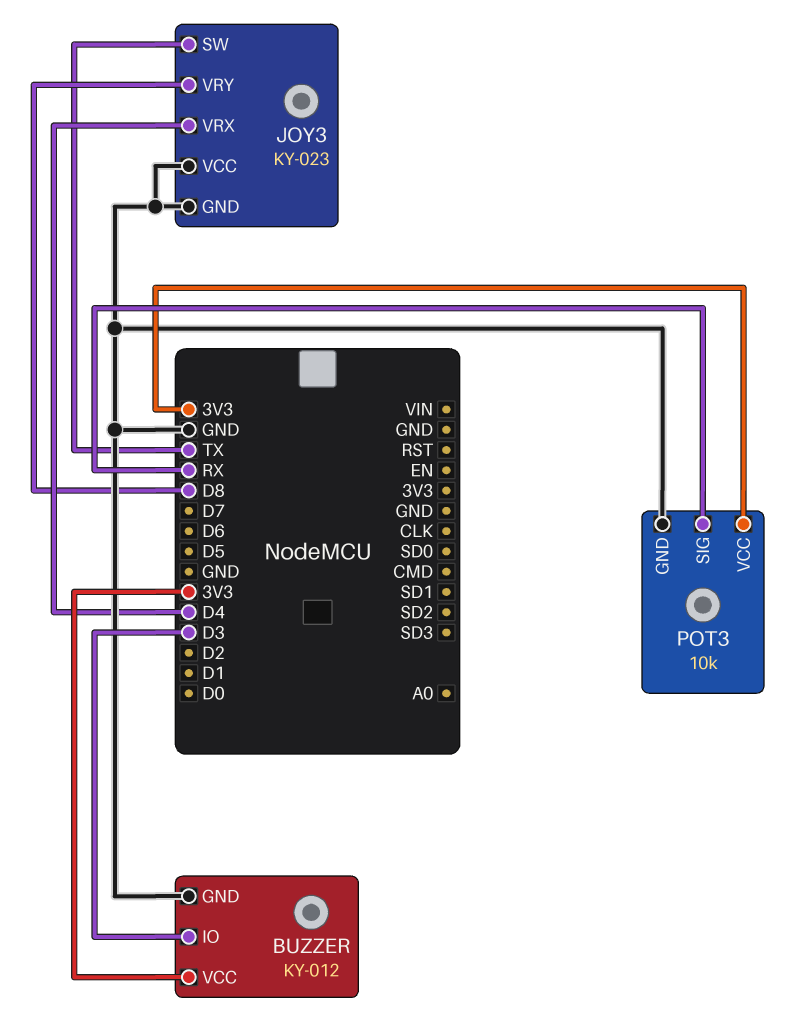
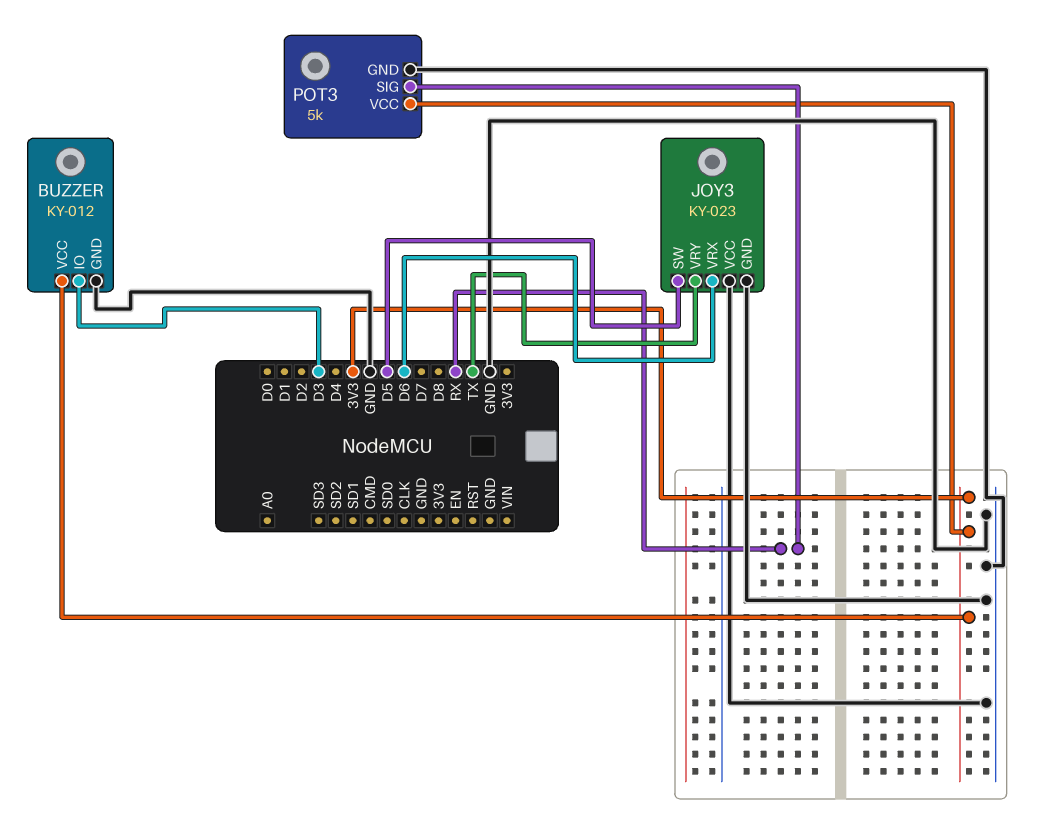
JOY3 pin SW: TX -> D5
JOY3 pin VRX: D4 -> D6
JOY3 pin VRY: D8 -> TX
POT3: 10k -> 5k

